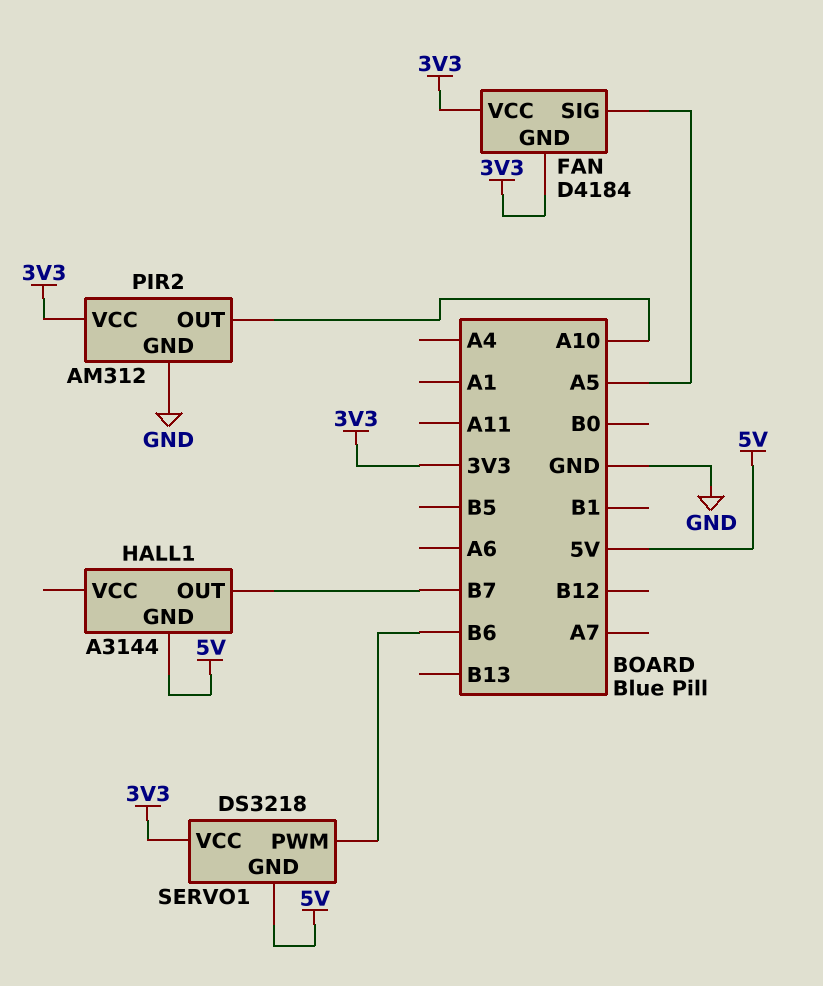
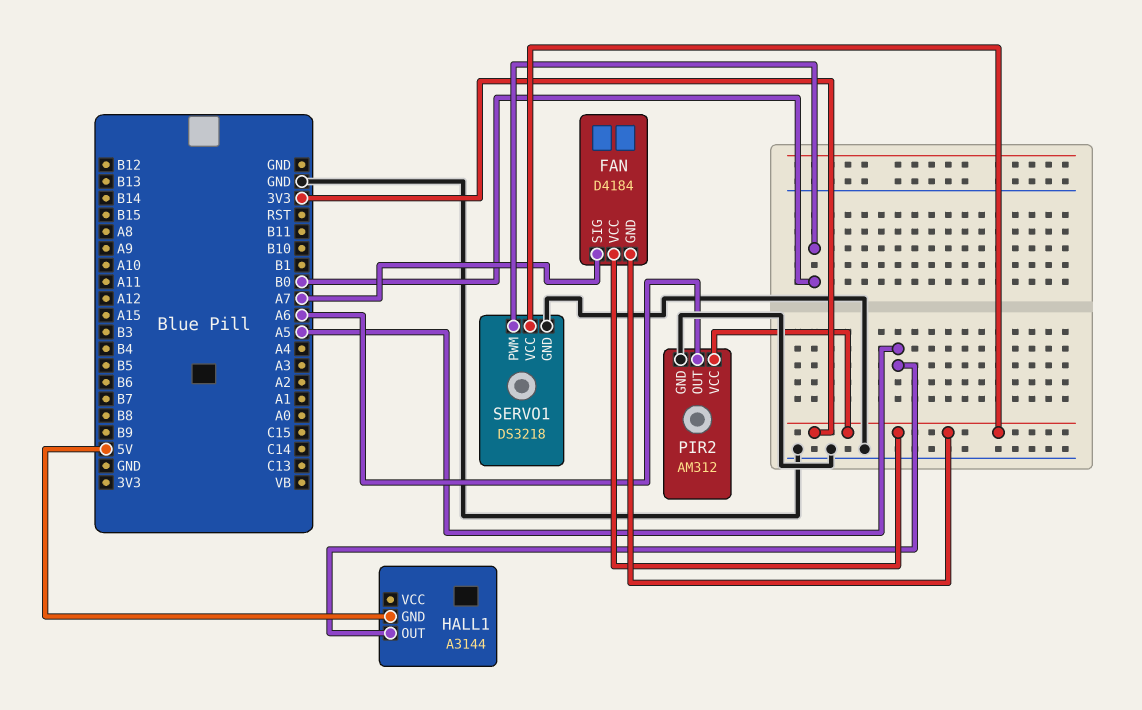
FAN pin SIG: A5 -> A7
HALL1 pin OUT: B7 -> A5
PIR2 pin OUT: A10 -> A6
SERVO1 pin GND: 5V -> GND
SERVO1 pin PWM: B6 -> B0

